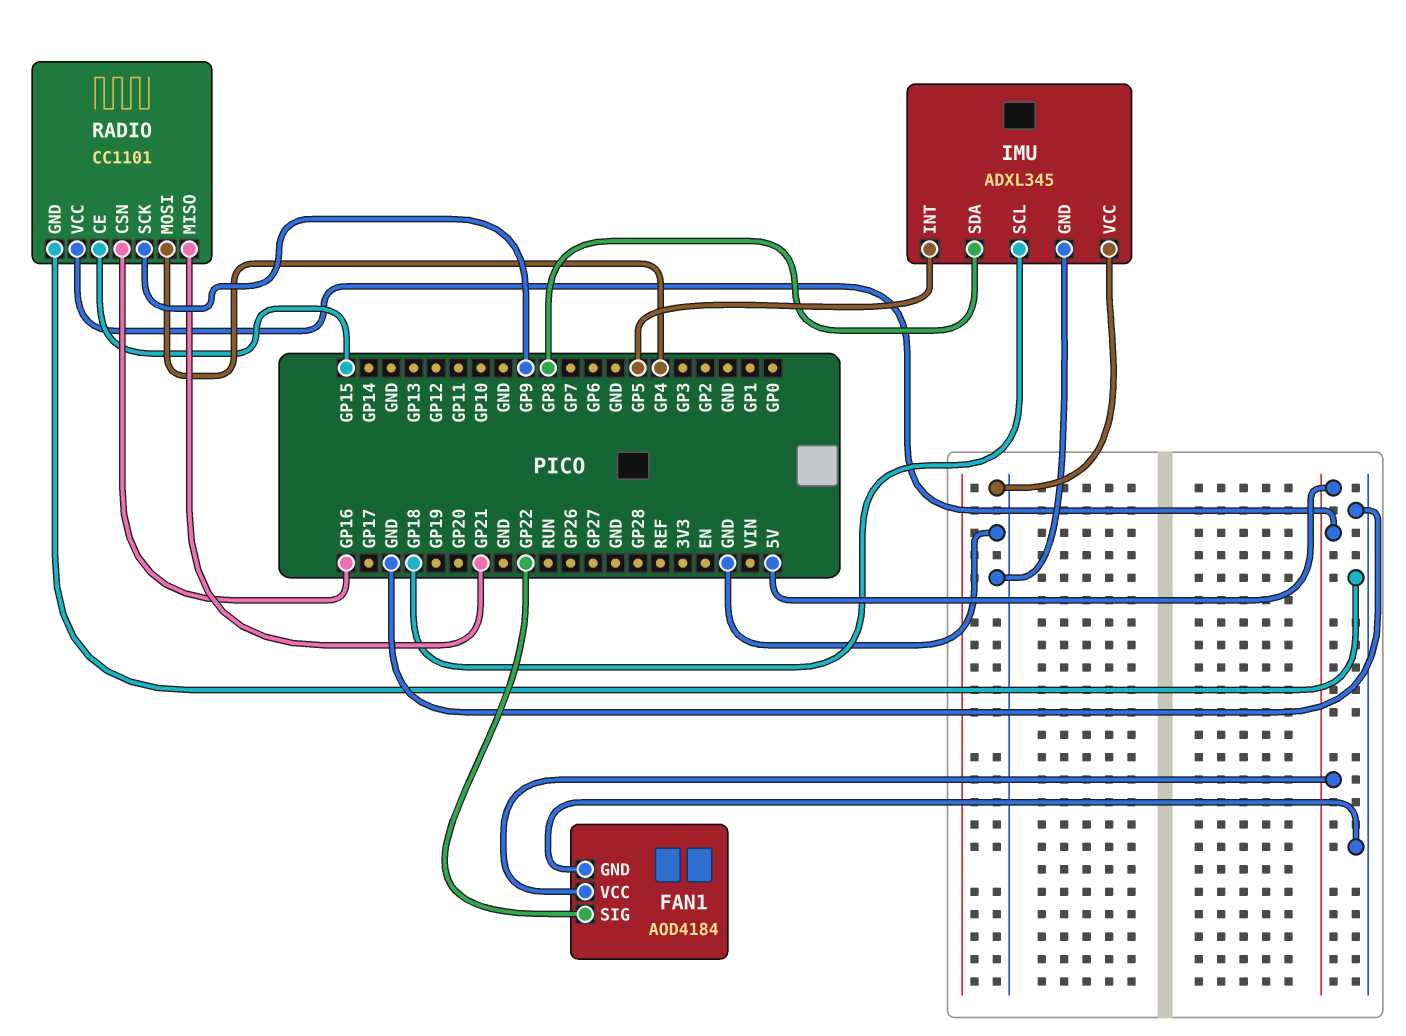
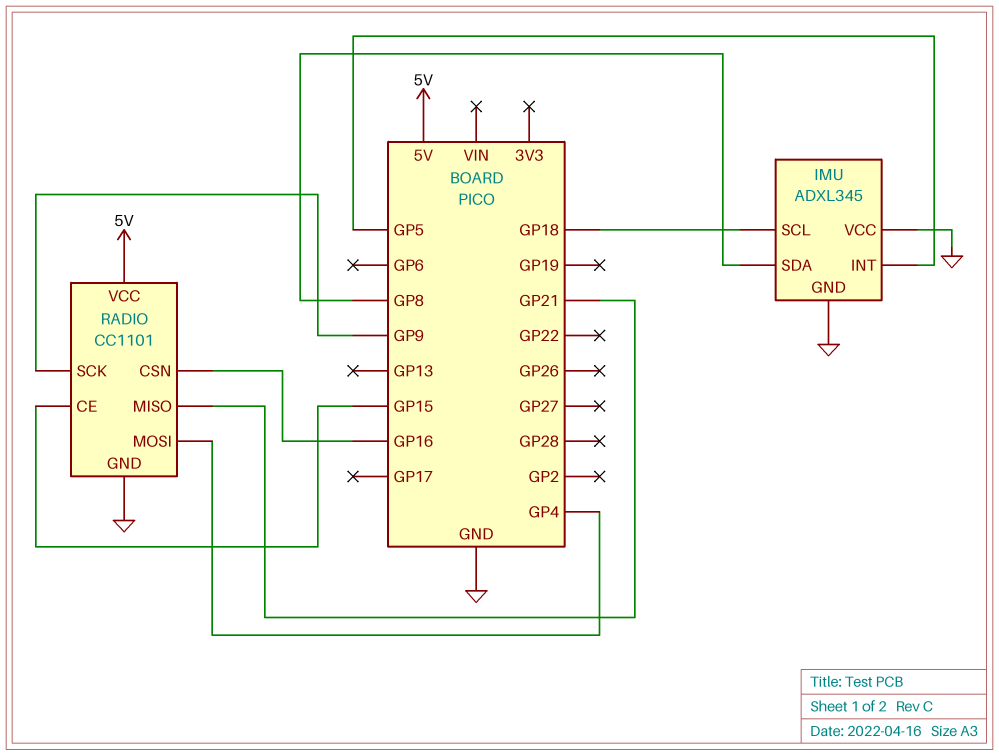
FAN1: AOD4184 -> none
FAN1 pin GND: GND -> none
FAN1 pin SIG: GP22 -> none
FAN1 pin VCC: 5V -> none

